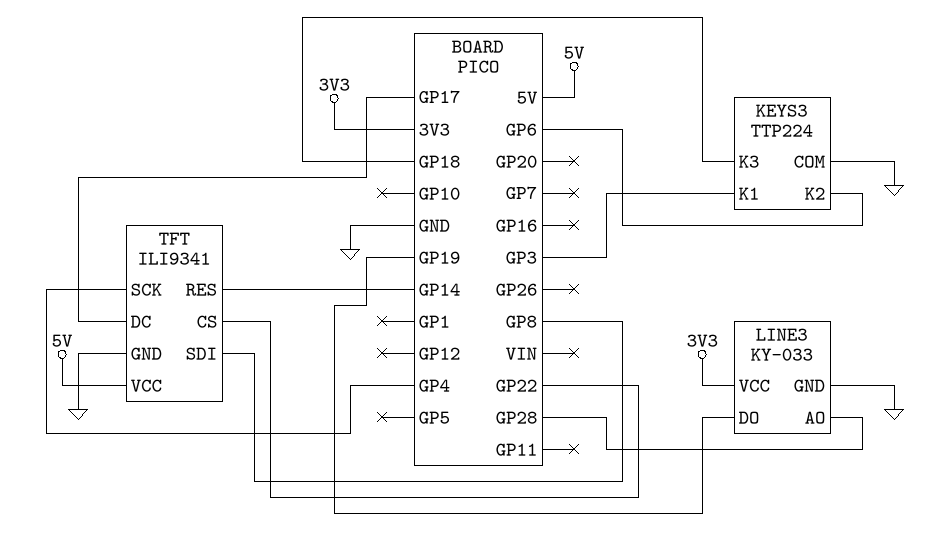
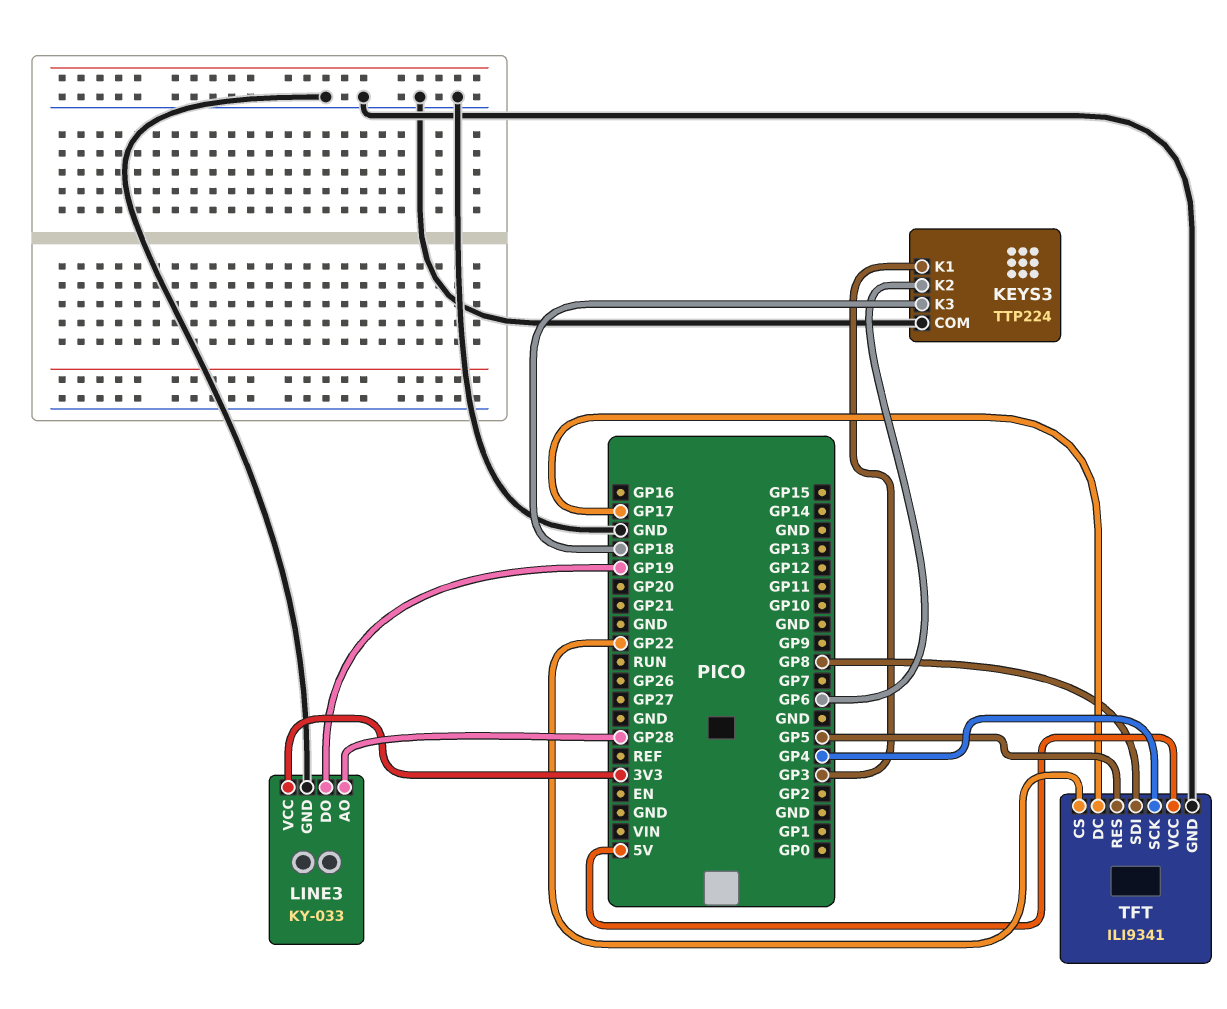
TFT pin RES: GP14 -> GP5

